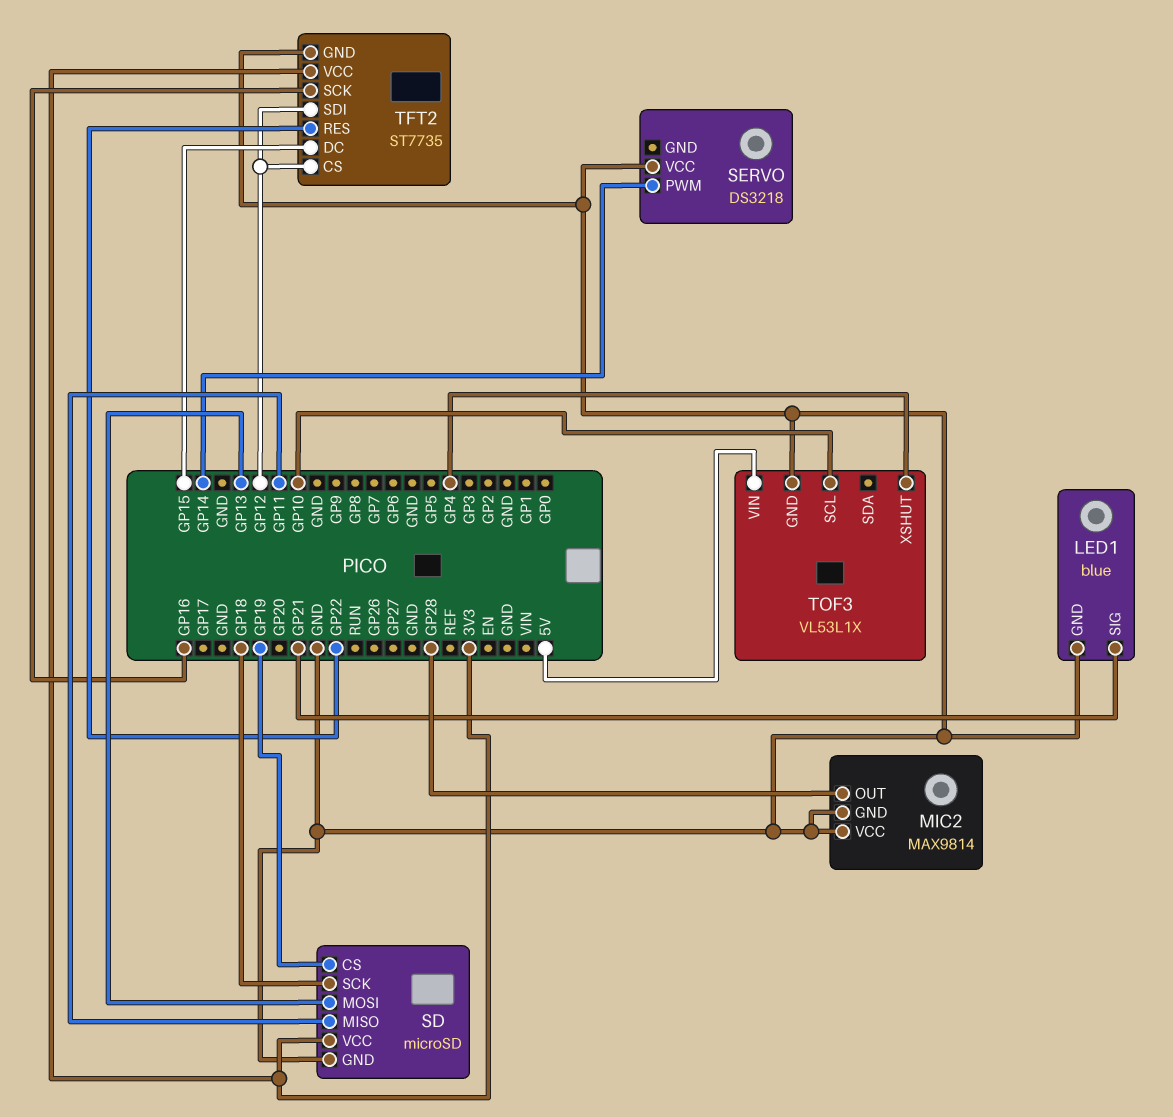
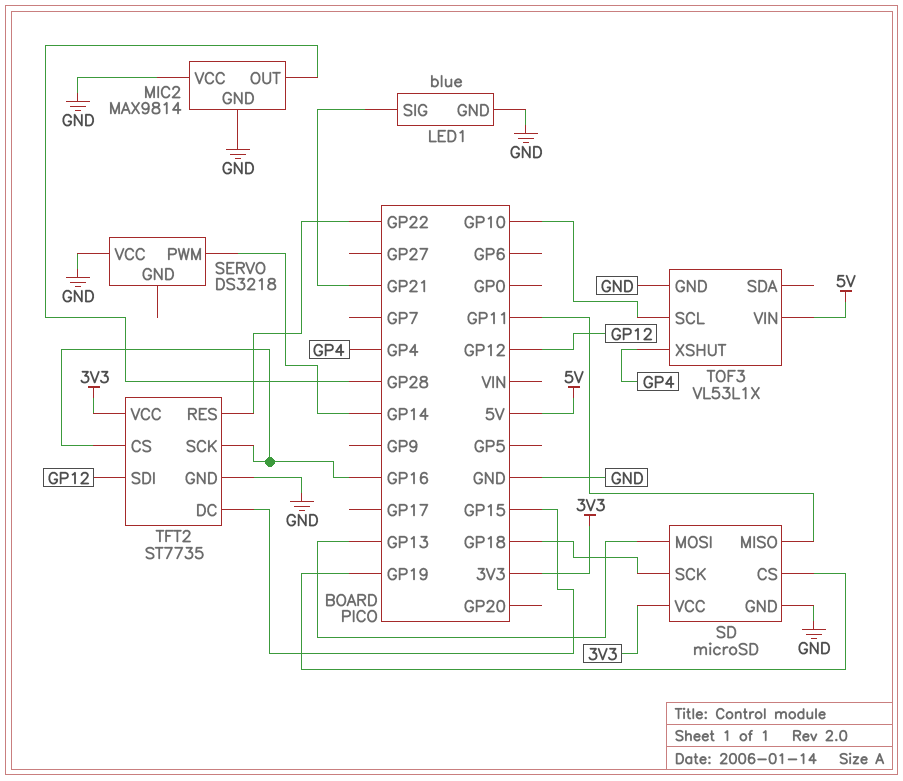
TFT2 pin CS: GP12 -> GP16

